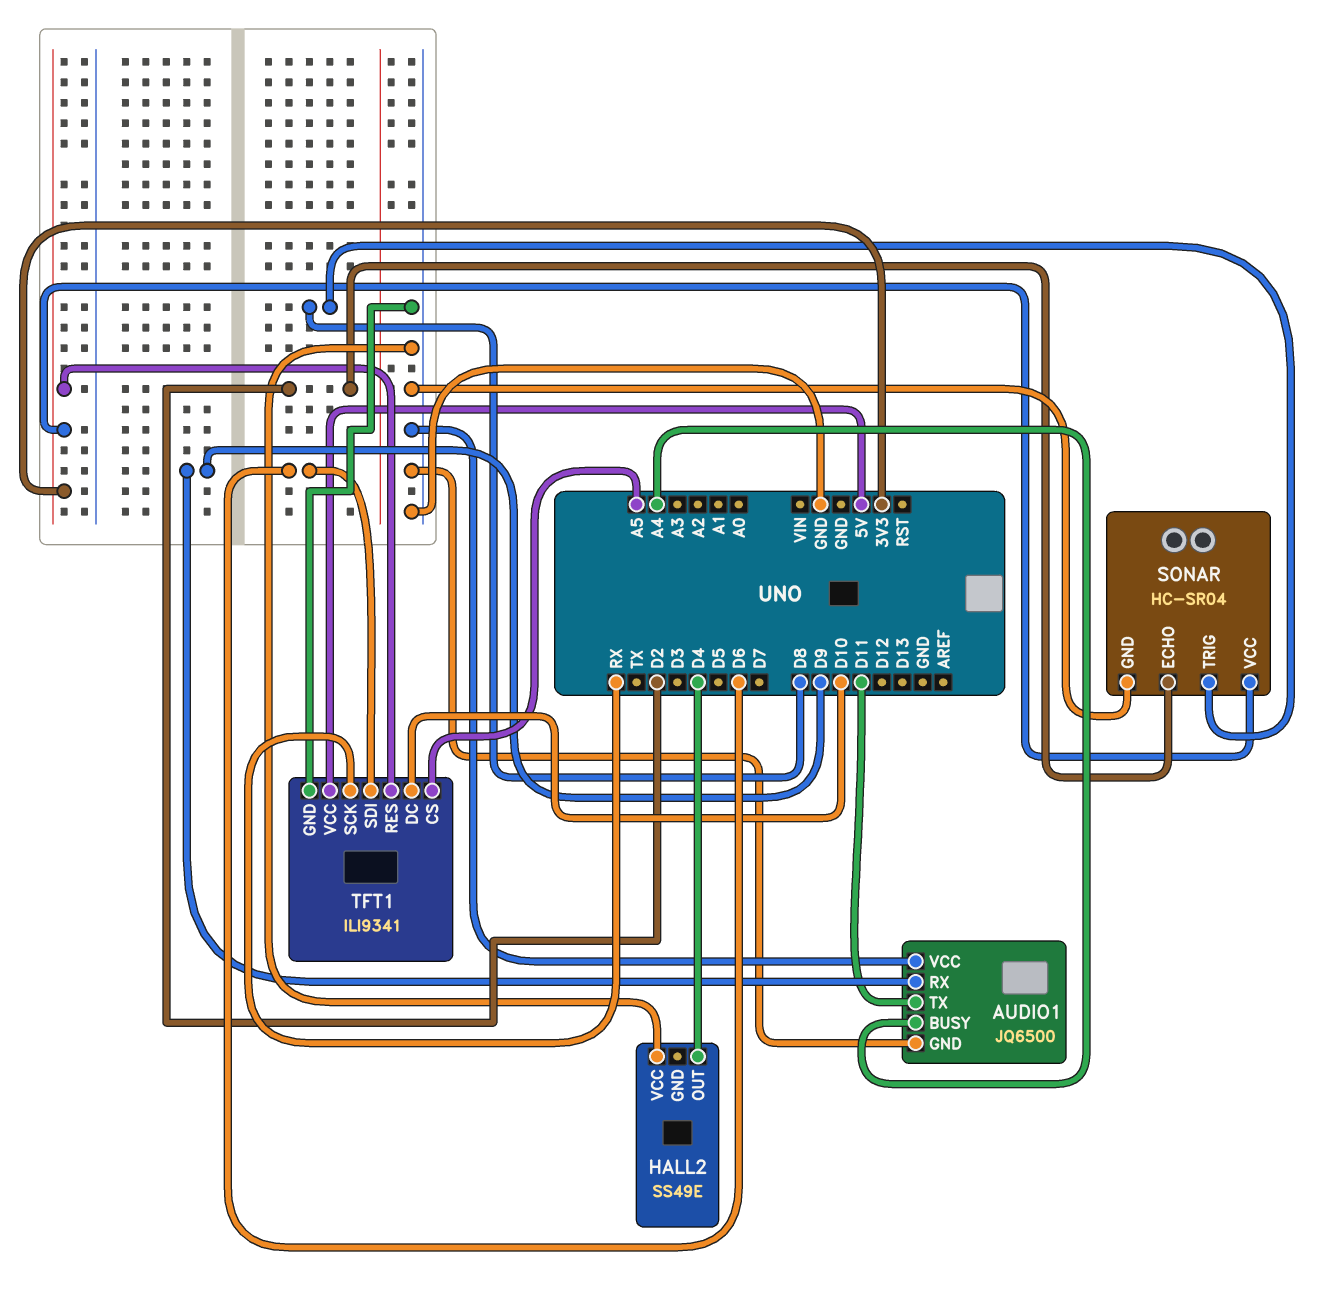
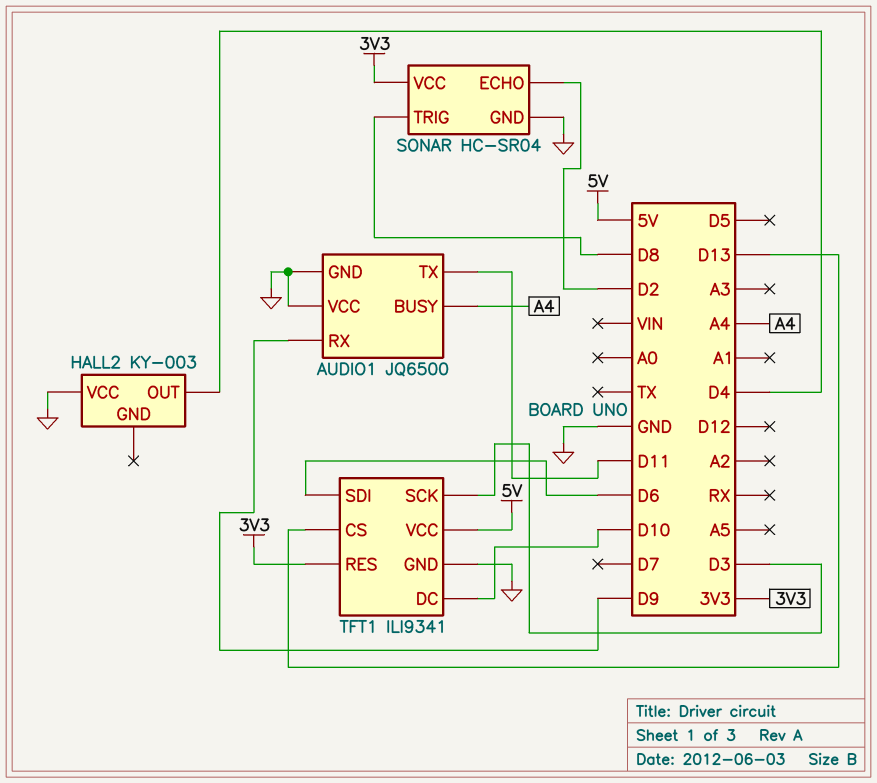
HALL2: SS49E -> KY-003
TFT1 pin CS: A5 -> D13
TFT1 pin SCK: RX -> D3

